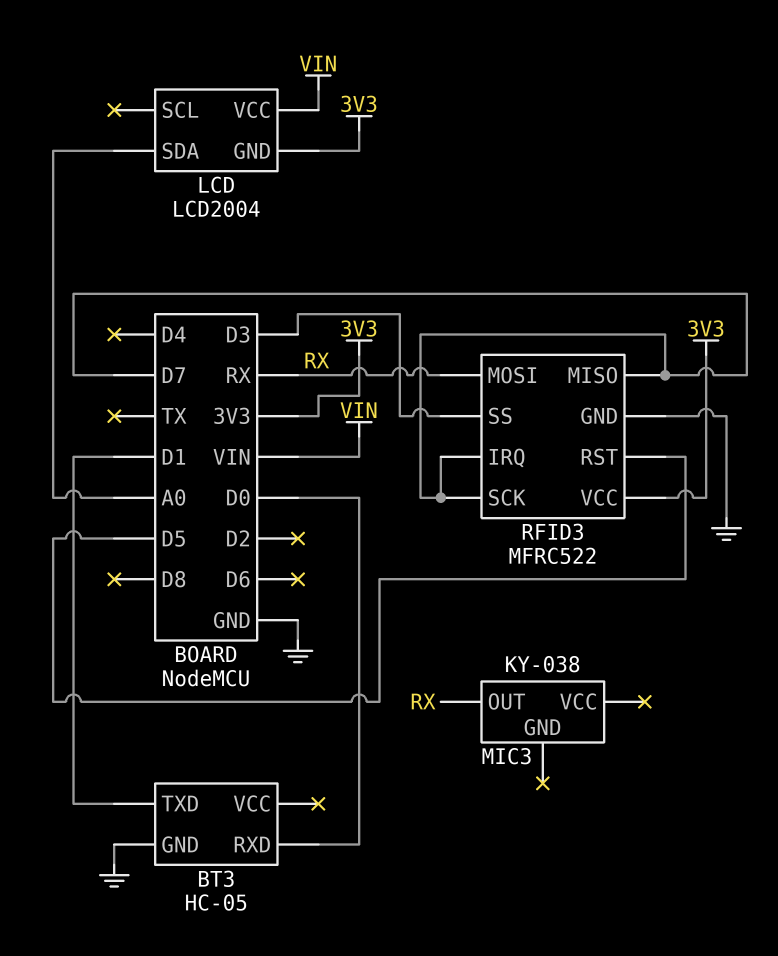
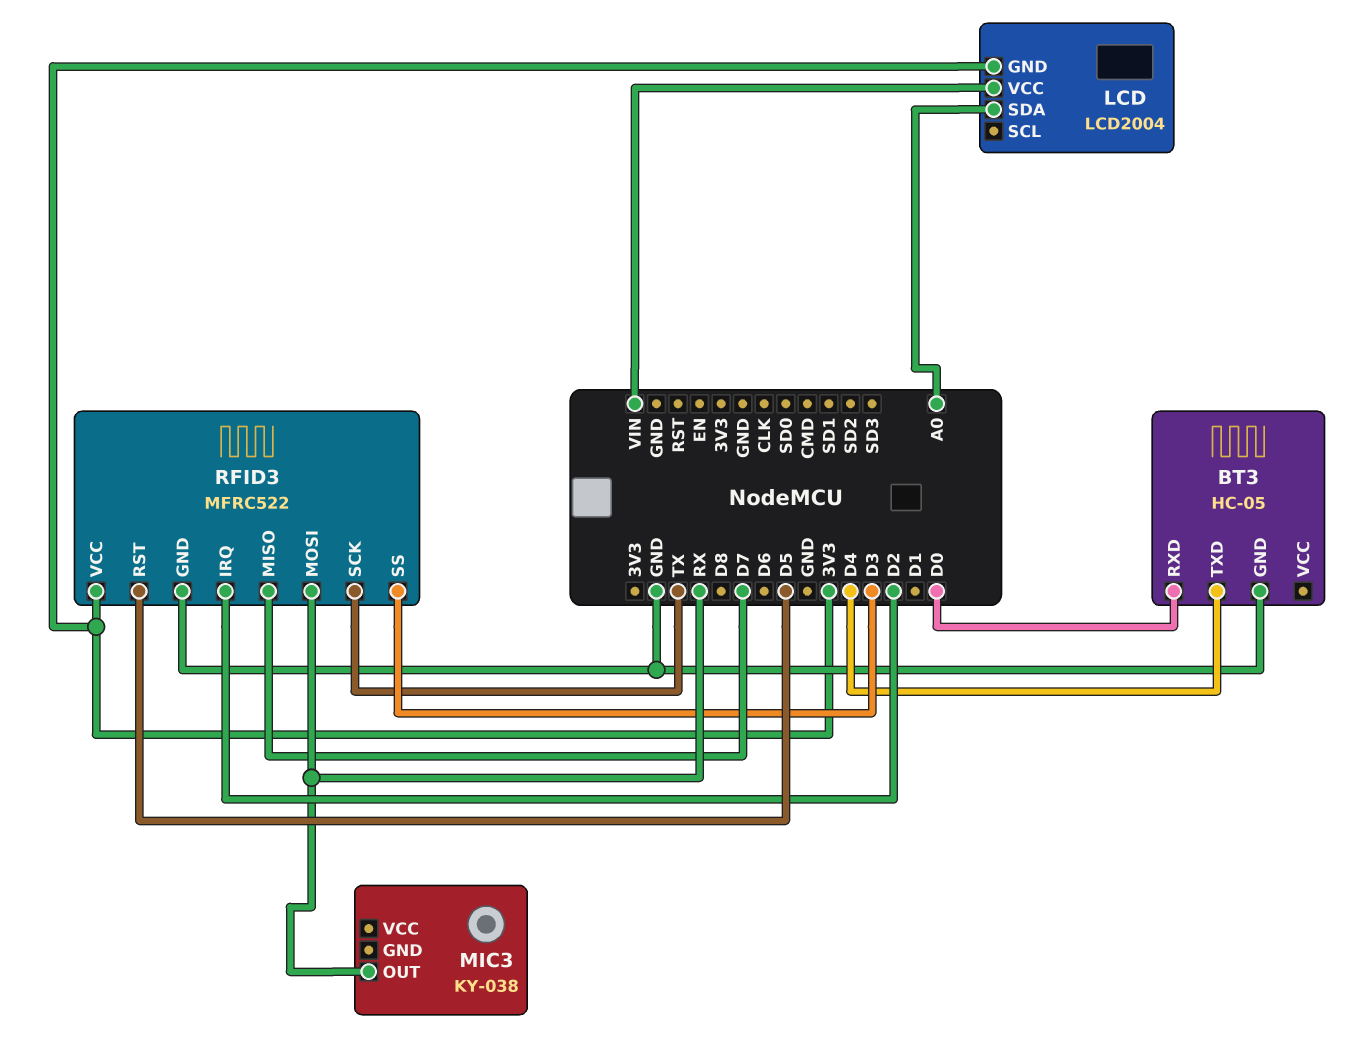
BT3 pin TXD: D1 -> D4
RFID3 pin IRQ: D7 -> D2
RFID3 pin SCK: D7 -> TX

